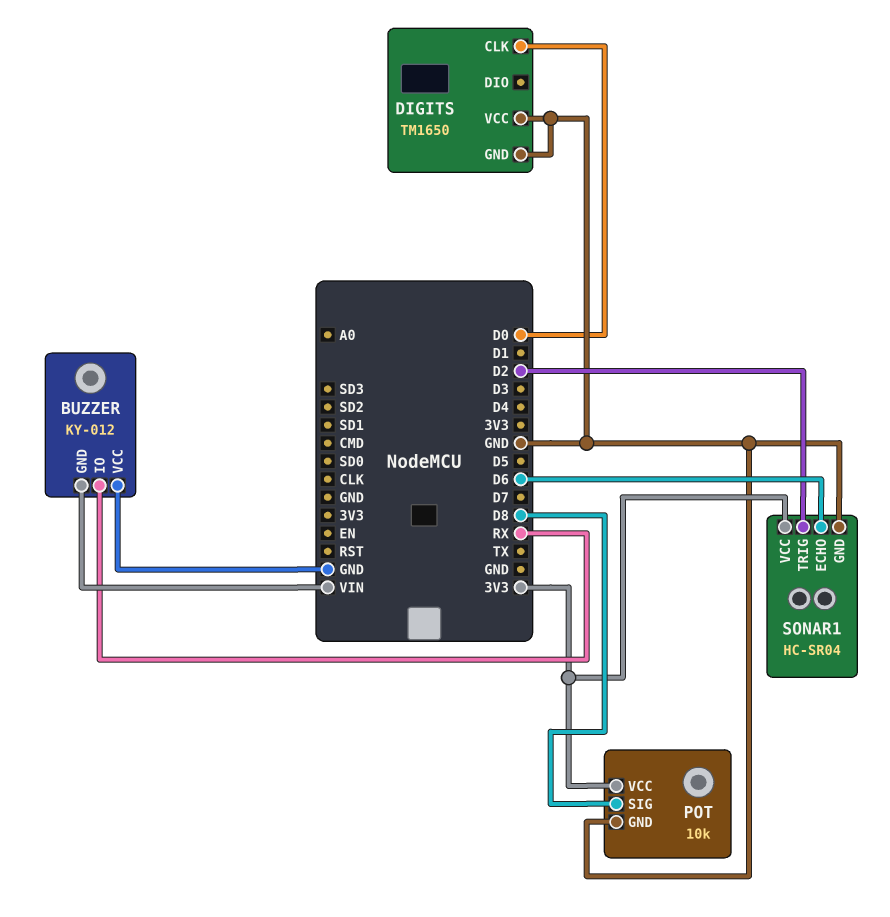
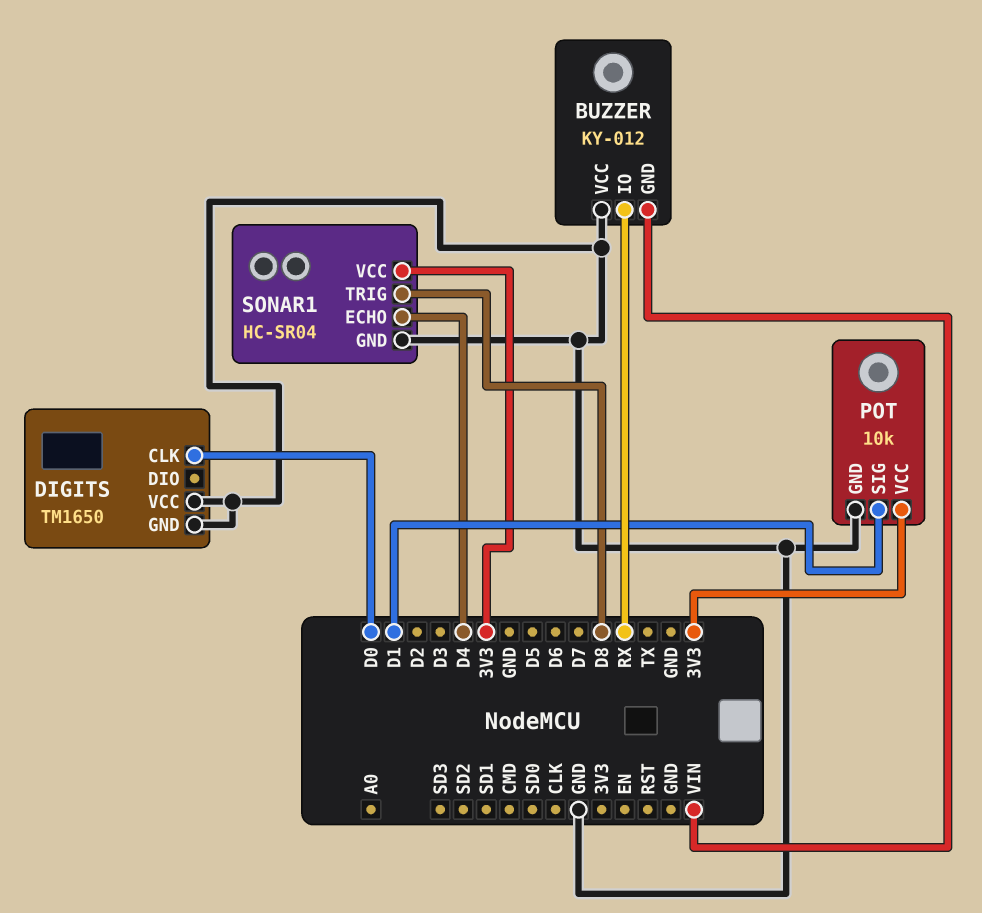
POT pin SIG: D8 -> D1
SONAR1 pin ECHO: D6 -> D4
SONAR1 pin TRIG: D2 -> D8

